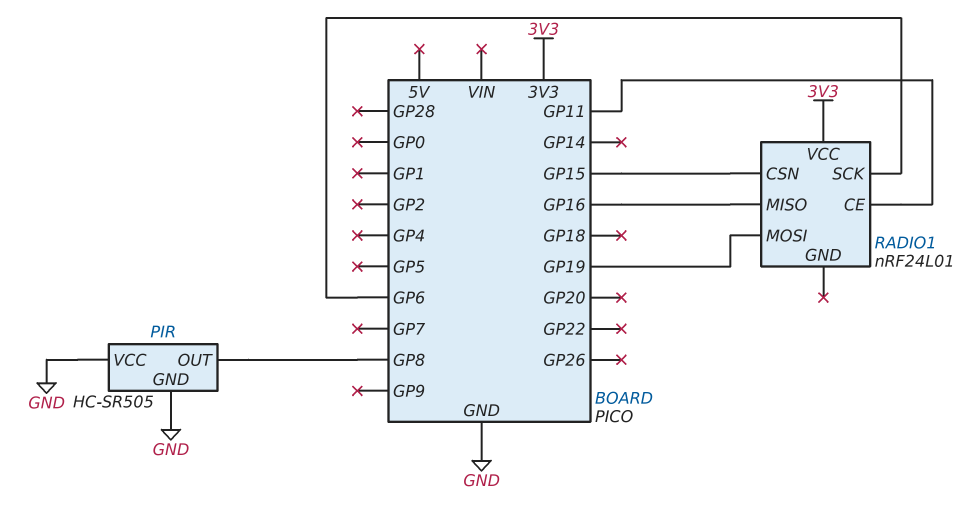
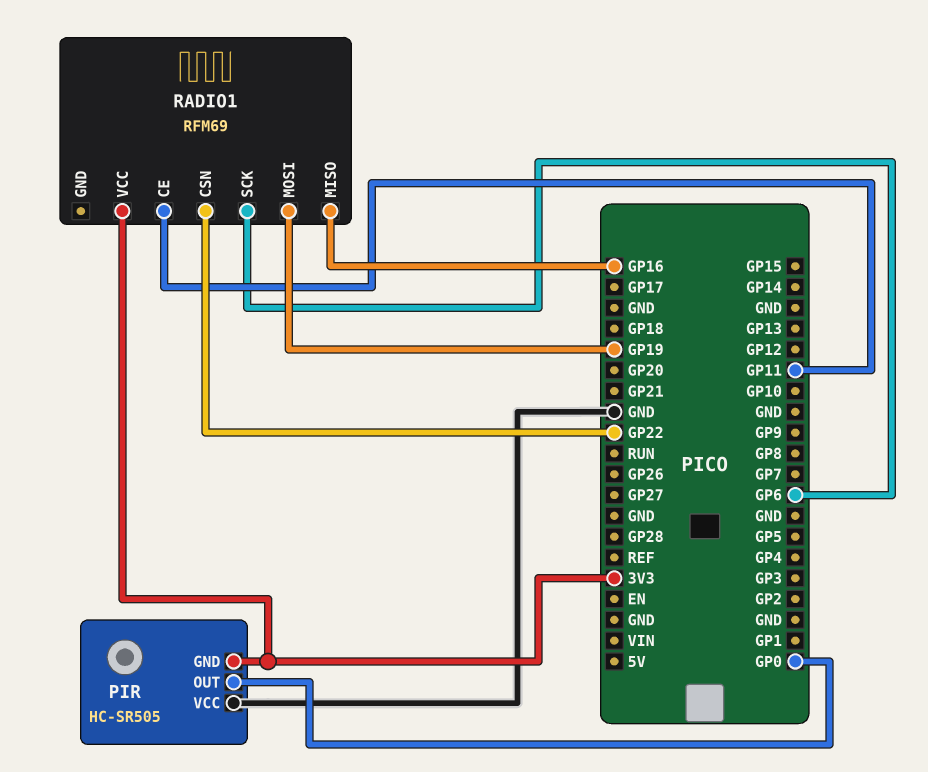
PIR pin GND: GND -> 3V3
PIR pin OUT: GP8 -> GP0
RADIO1: nRF24L01 -> RFM69
RADIO1 pin CSN: GP15 -> GP22

